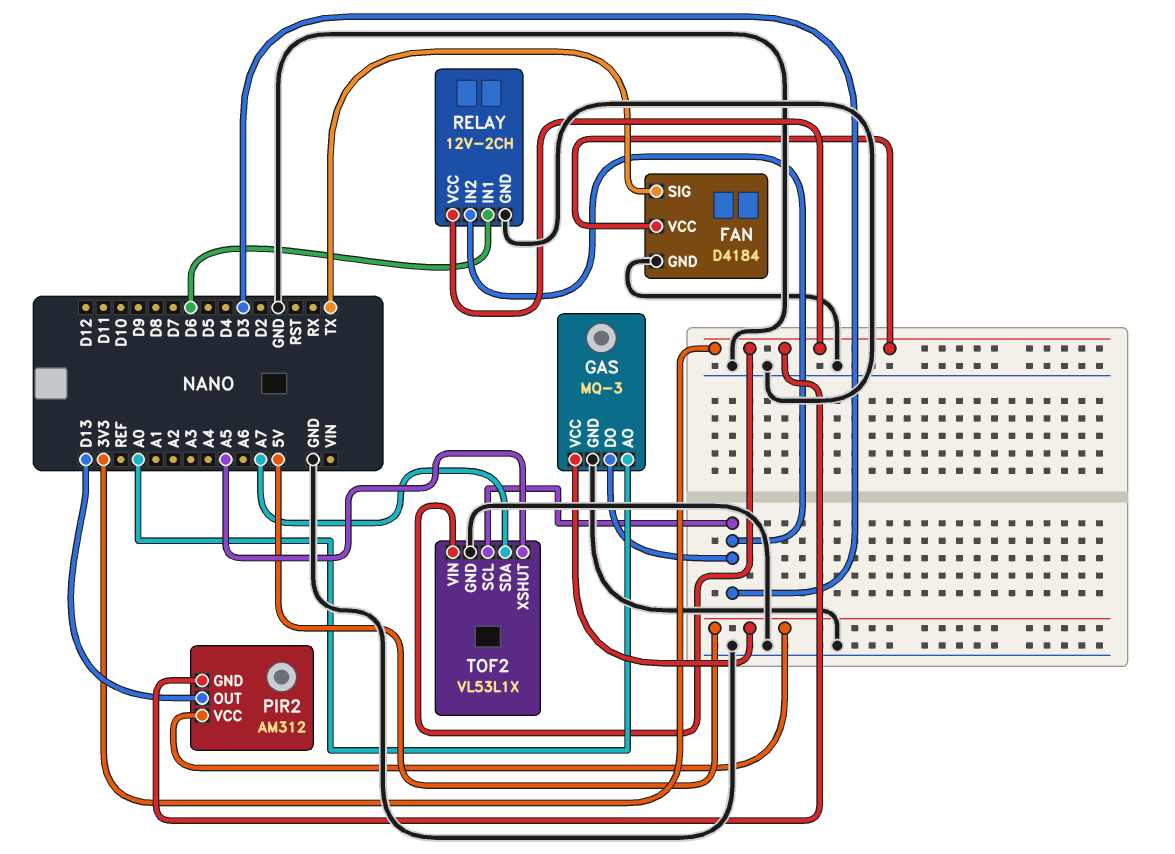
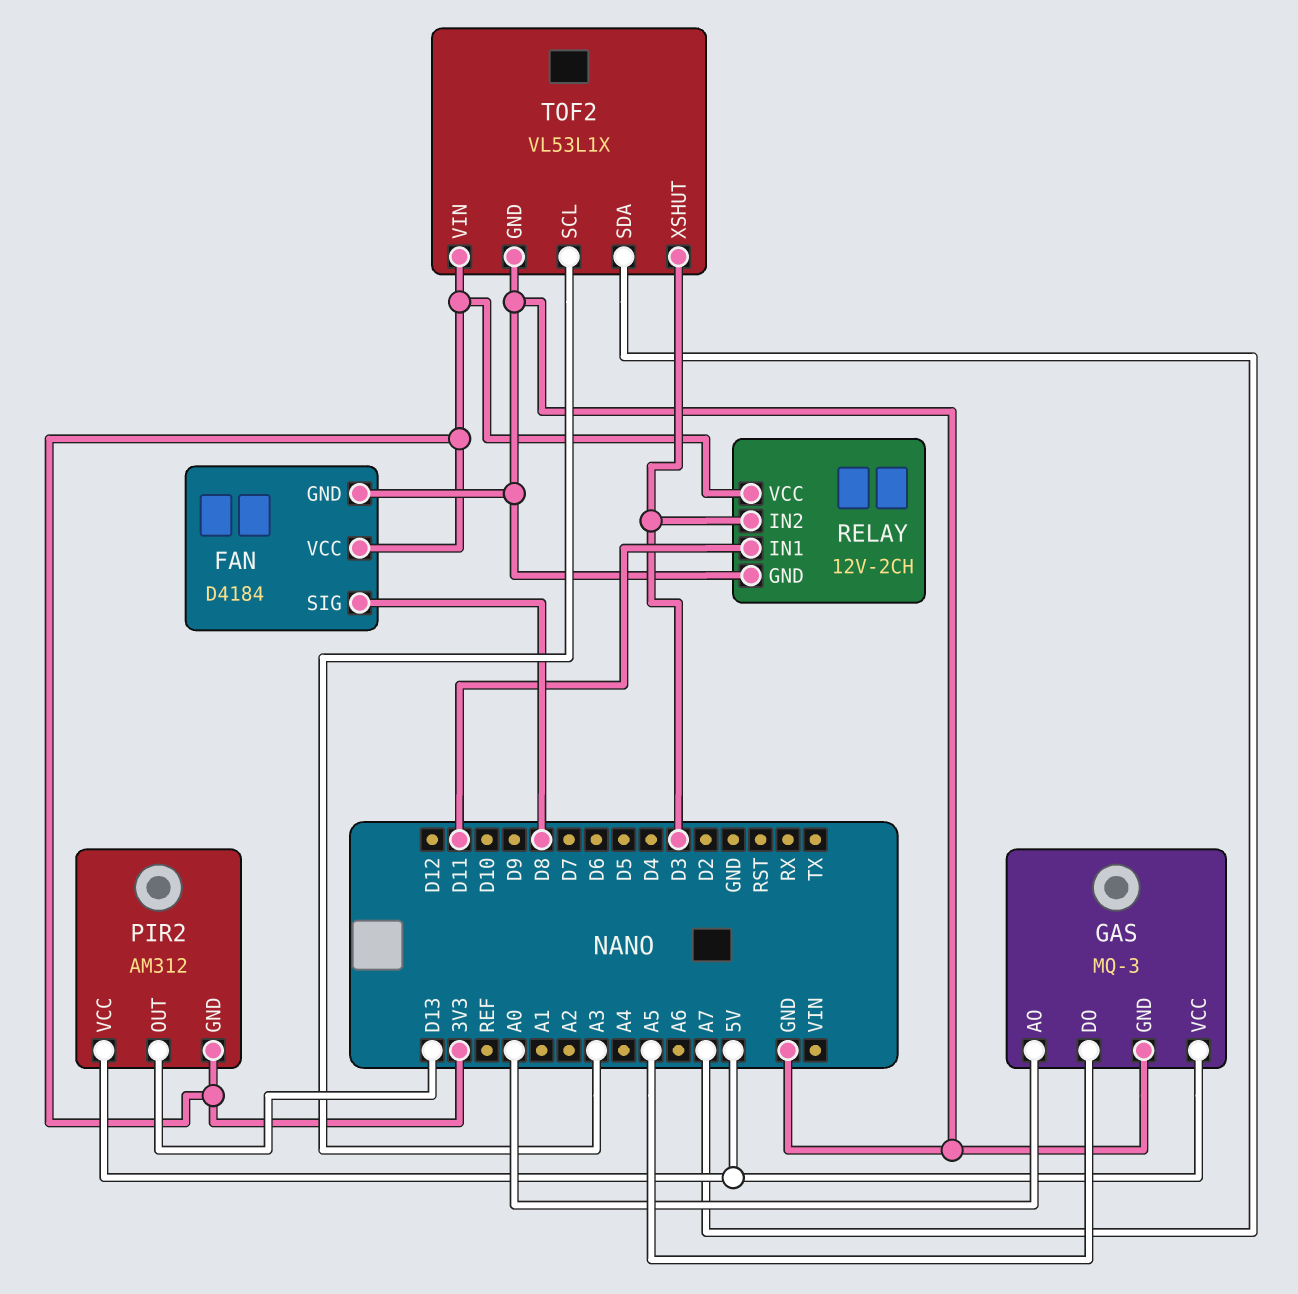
FAN pin SIG: TX -> D8
GAS pin DO: D3 -> A5
RELAY pin IN1: D6 -> D11
TOF2 pin SCL: D3 -> A3
TOF2 pin XSHUT: A5 -> D3

